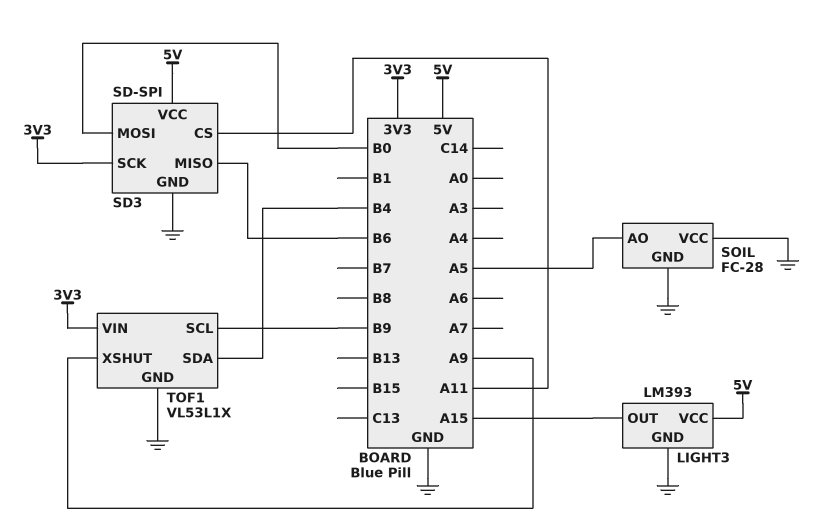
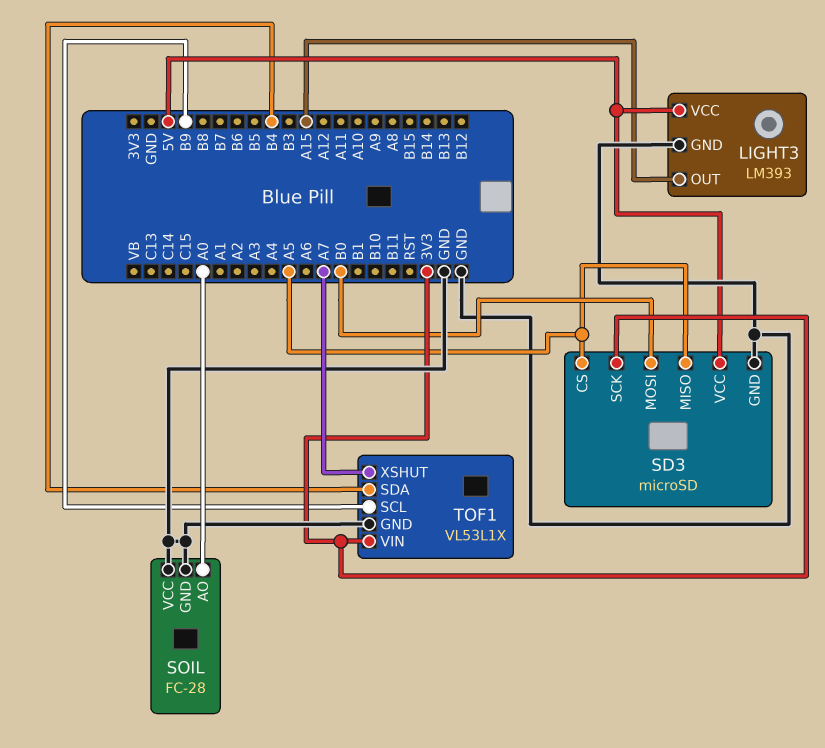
SD3: SD-SPI -> microSD
SD3 pin CS: A11 -> A5
SD3 pin MISO: B6 -> A5
SOIL pin AO: A5 -> A0
TOF1 pin XSHUT: A9 -> A7

